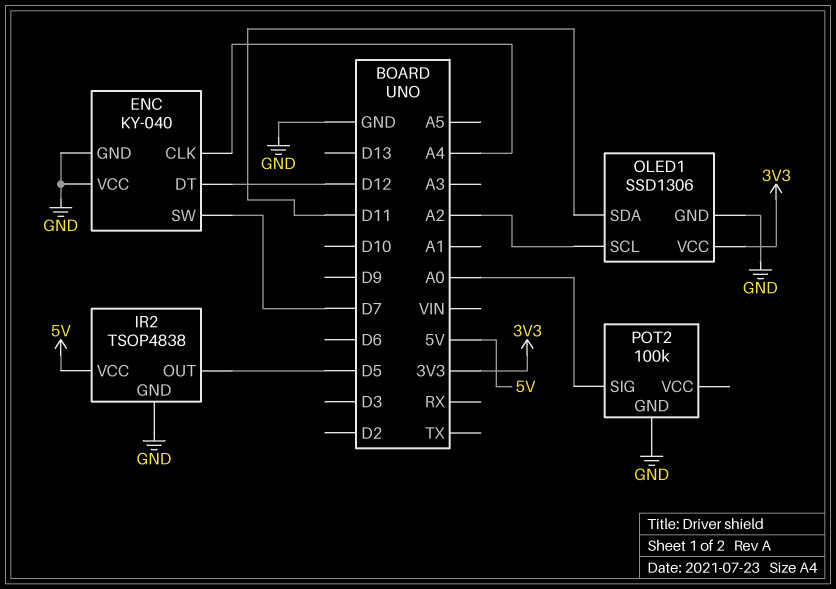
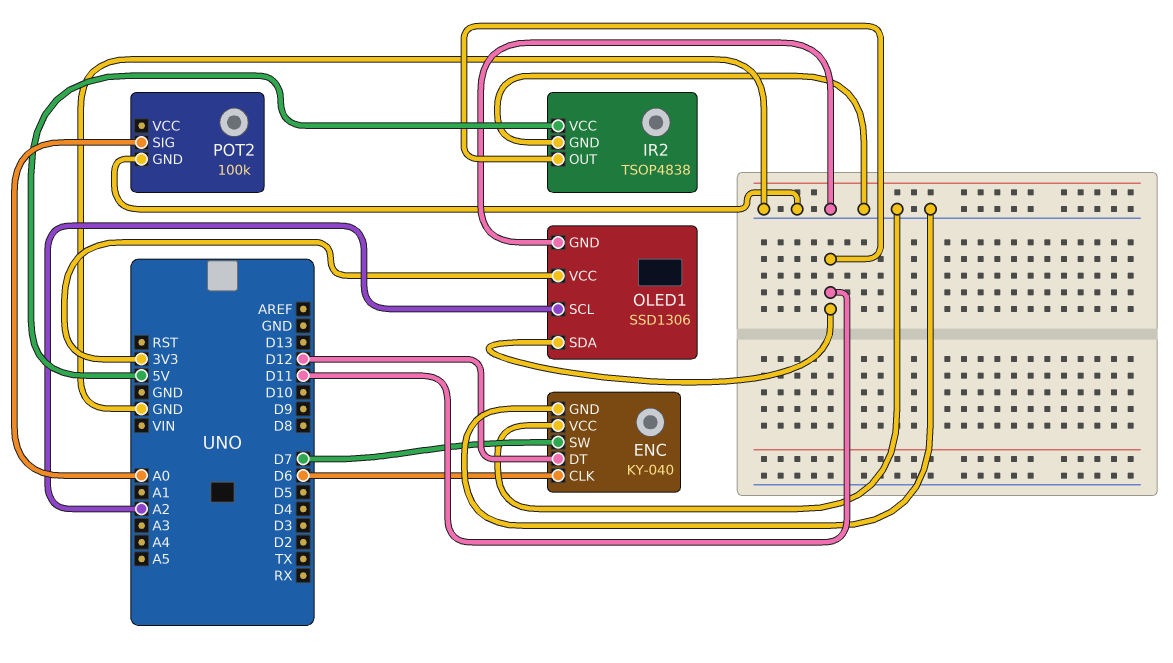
ENC pin CLK: A4 -> D6
IR2 pin OUT: D5 -> D11

